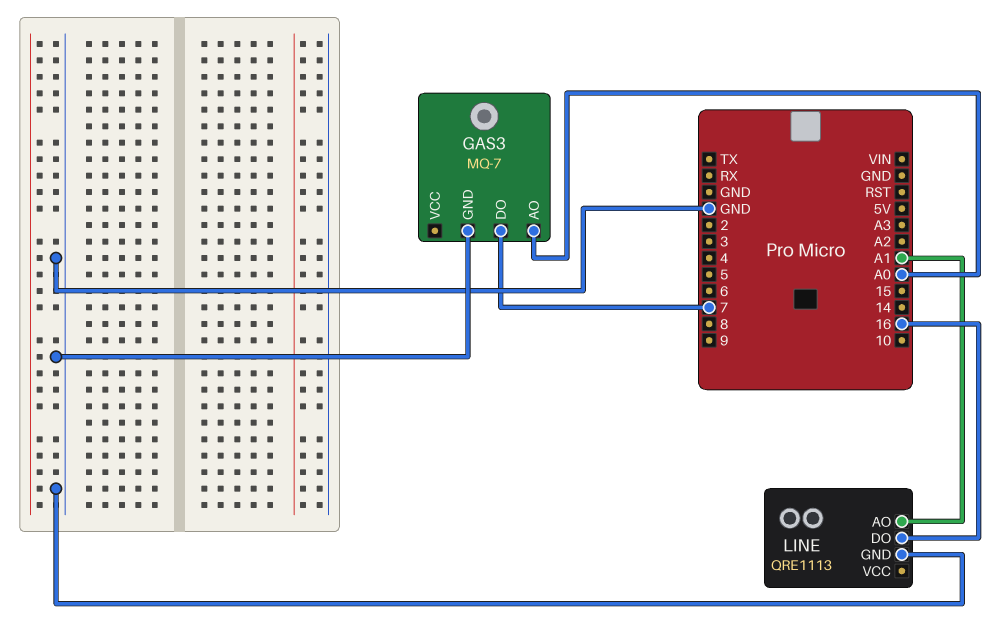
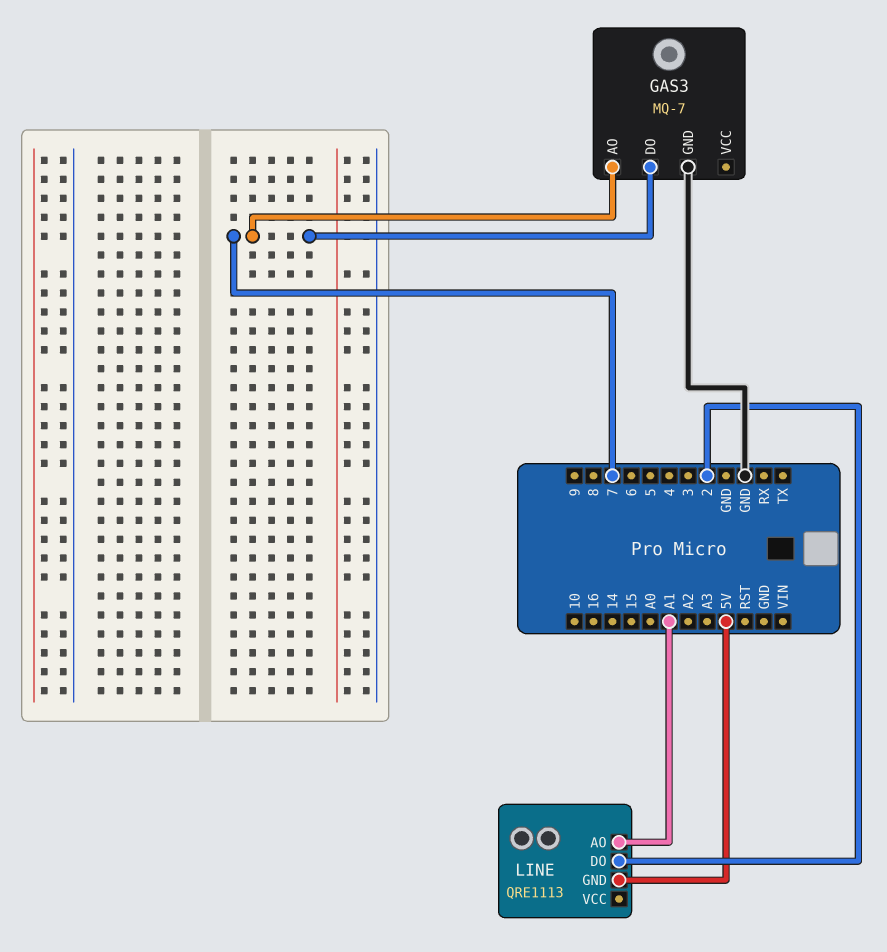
GAS3 pin AO: A0 -> 7
LINE pin DO: 16 -> 2
LINE pin GND: GND -> 5V

